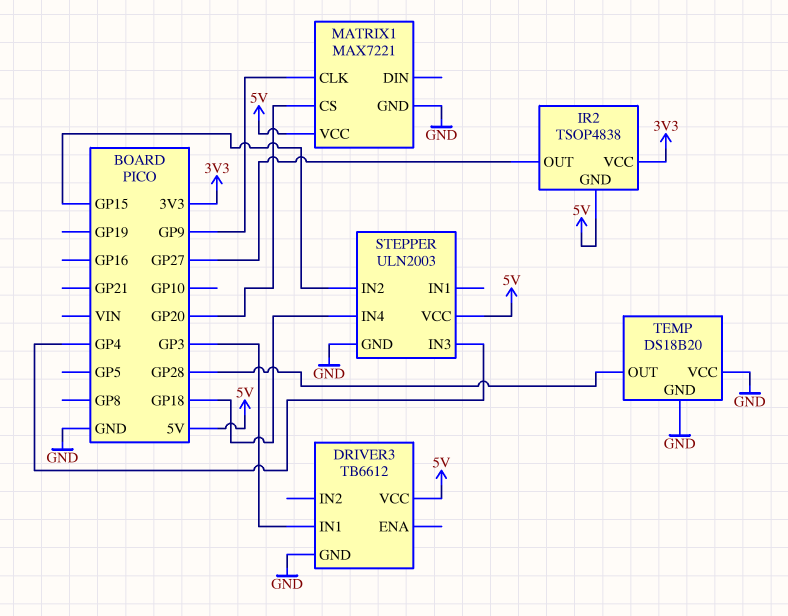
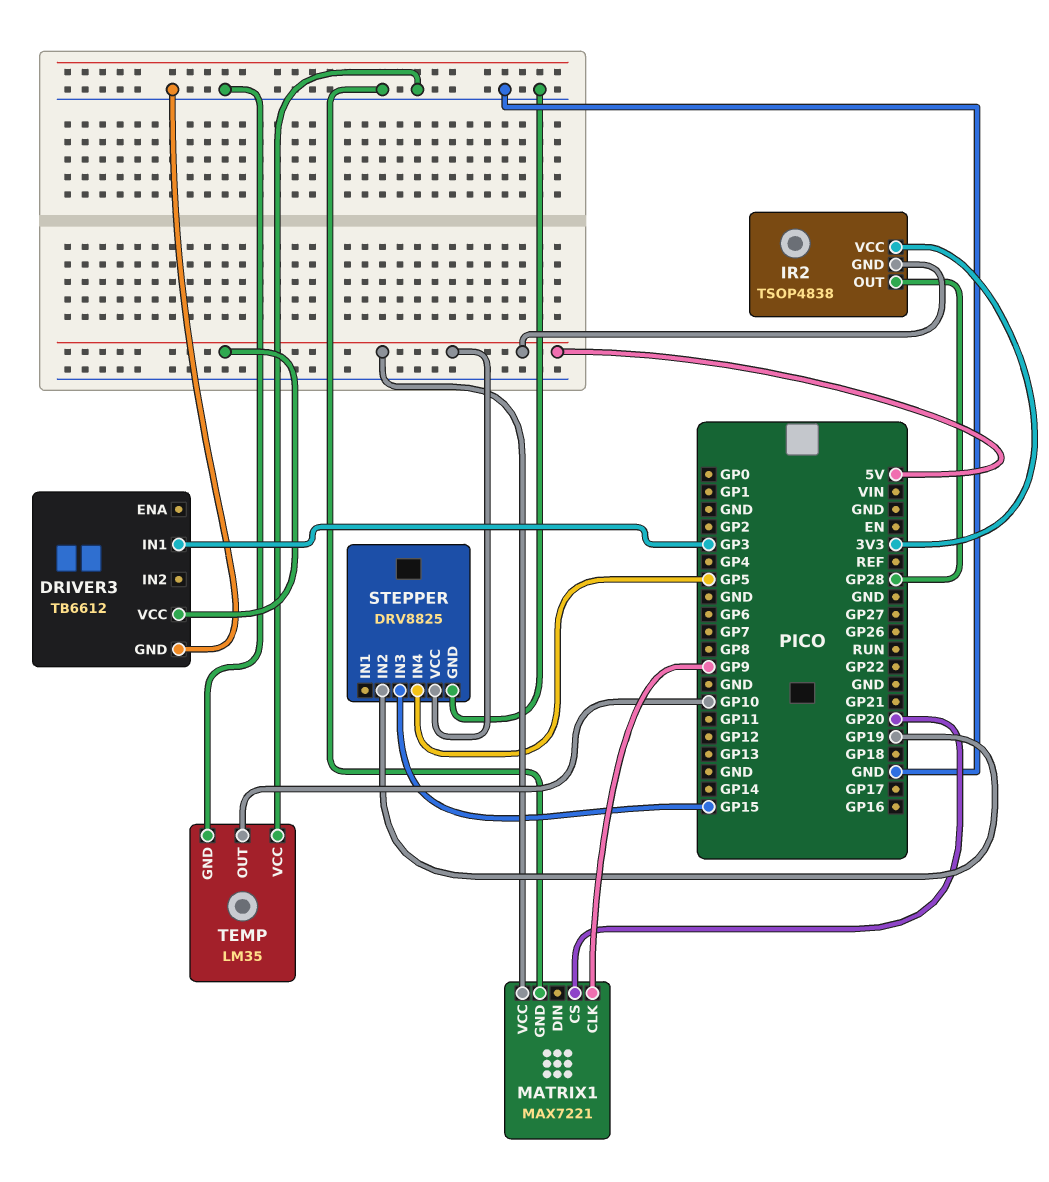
IR2 pin OUT: GP27 -> GP28
STEPPER: ULN2003 -> DRV8825
STEPPER pin IN2: GP15 -> GP19
STEPPER pin IN3: GP4 -> GP15
STEPPER pin IN4: GP18 -> GP5
TEMP: DS18B20 -> LM35
TEMP pin OUT: GP28 -> GP10

